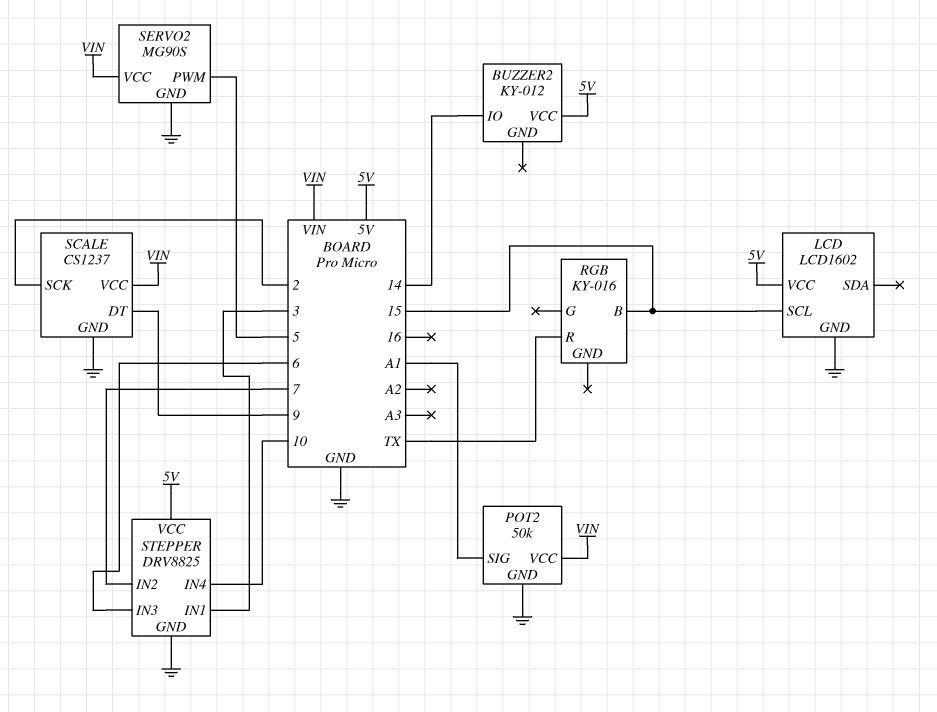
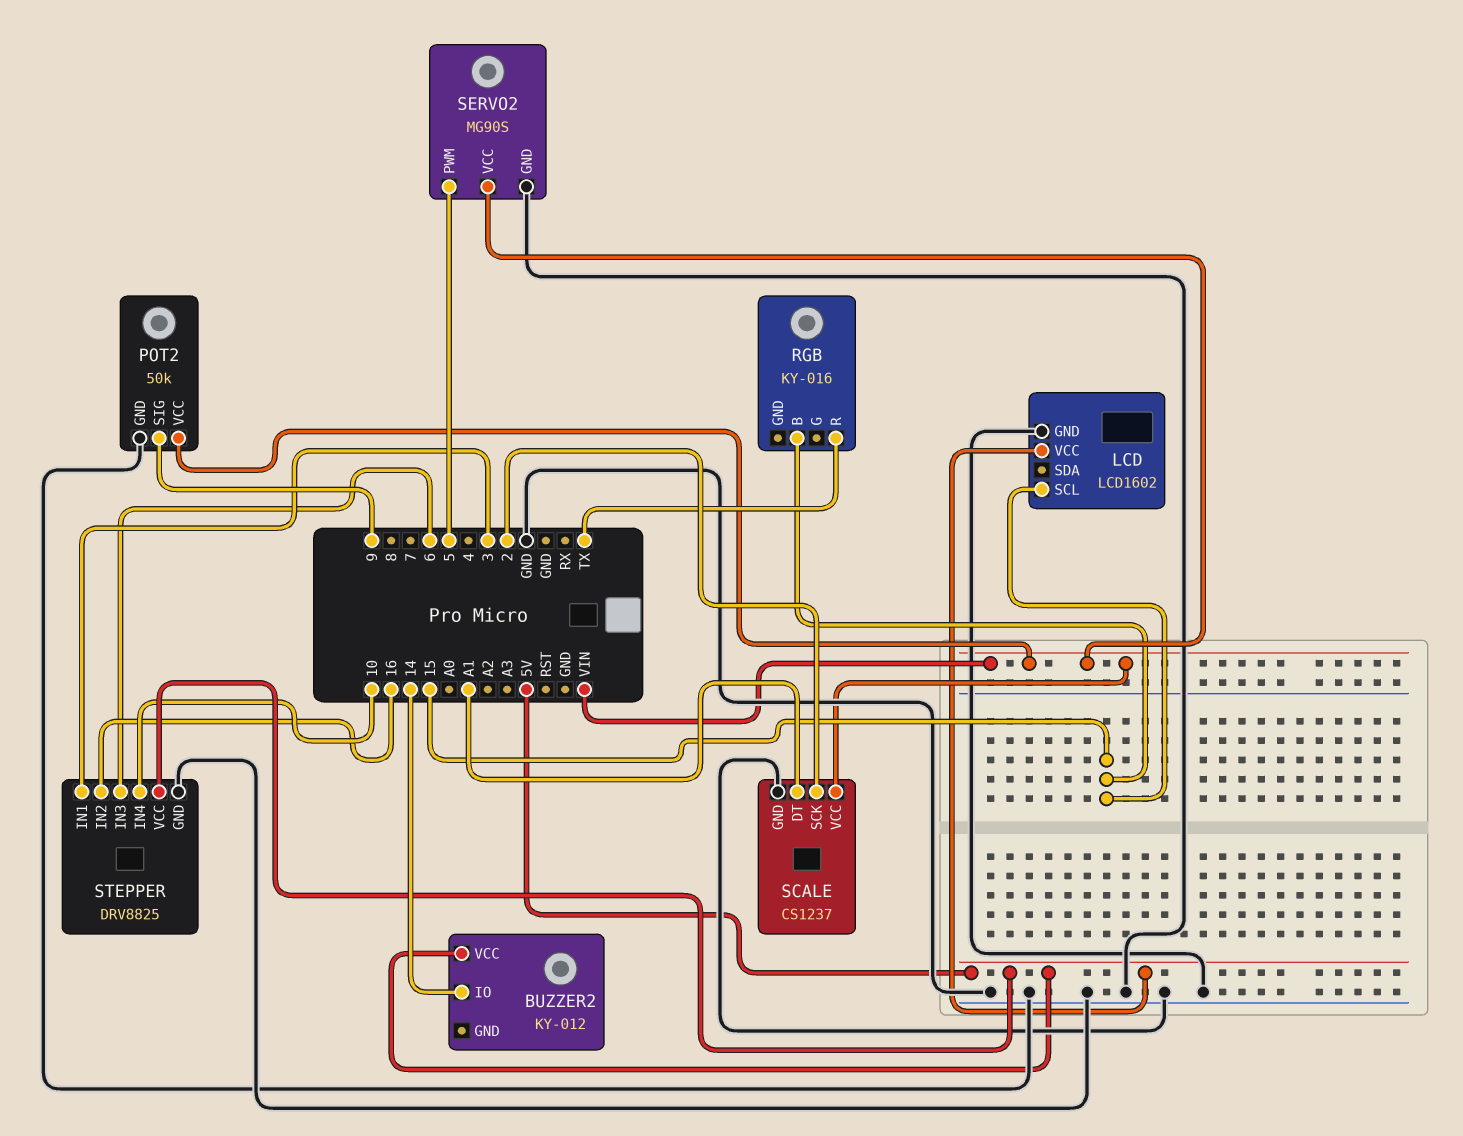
POT2 pin SIG: A1 -> 9
SCALE pin DT: 9 -> A1
STEPPER pin IN2: 7 -> 16

